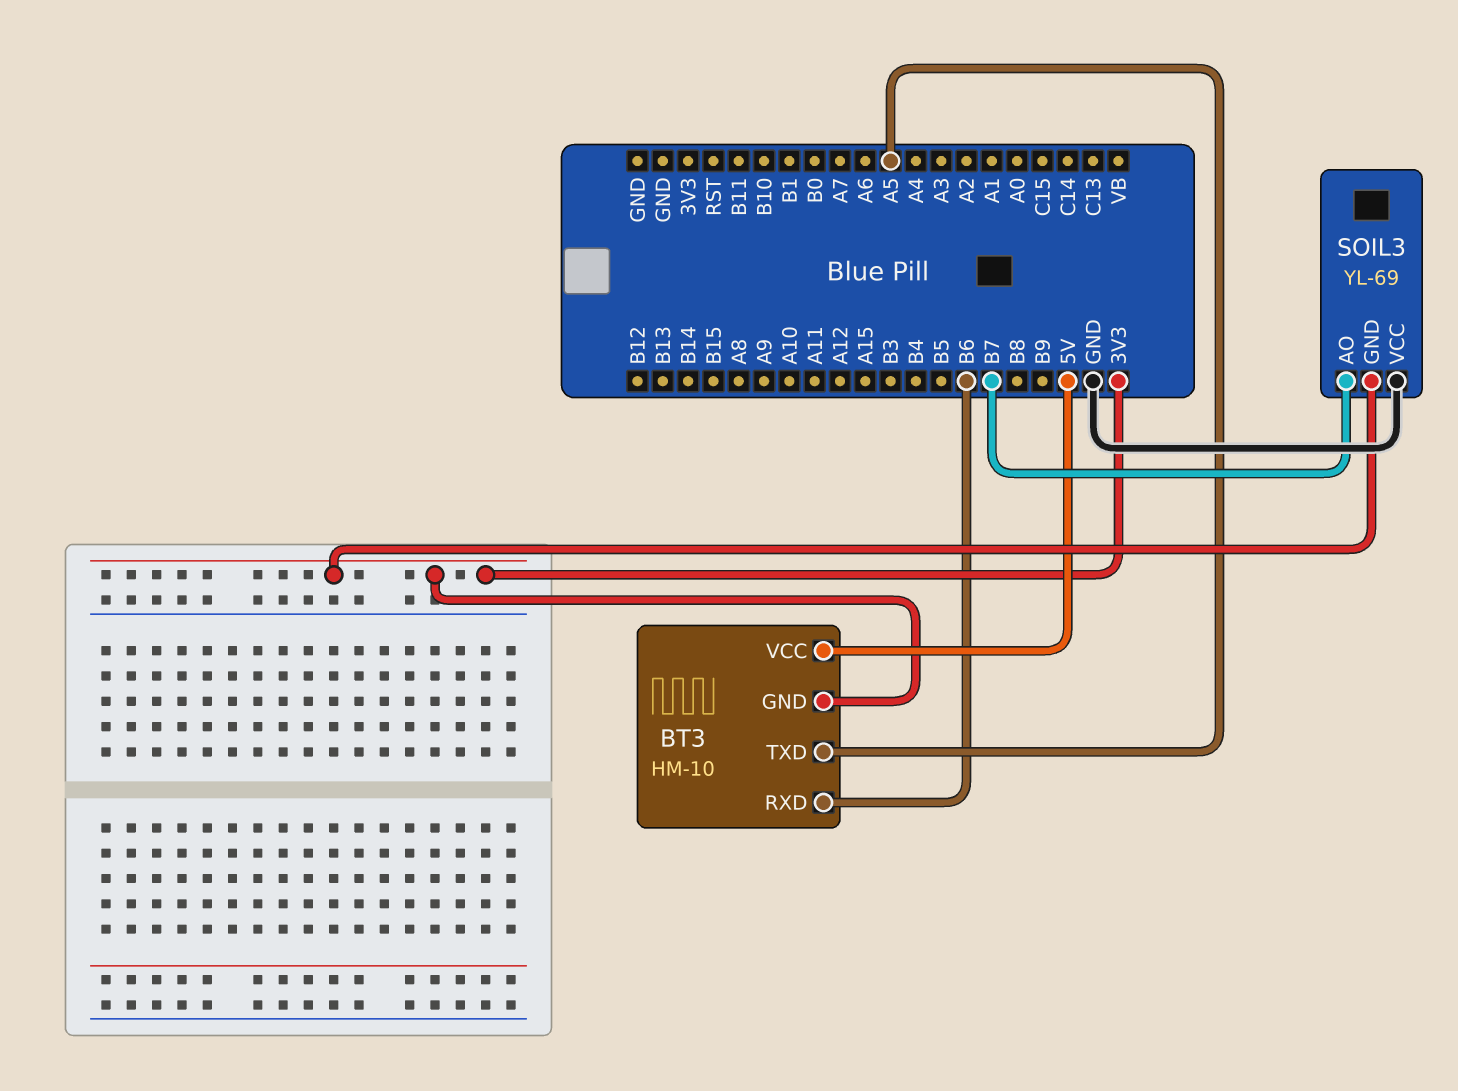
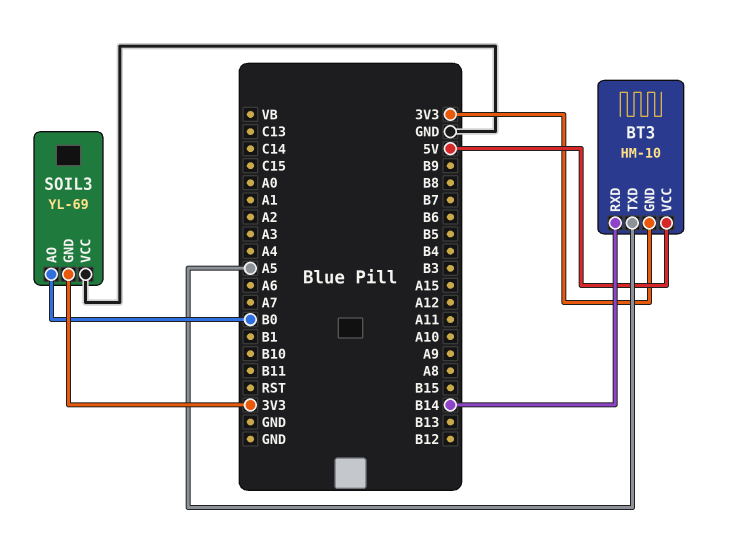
BT3 pin RXD: B6 -> B14
SOIL3 pin AO: B7 -> B0

